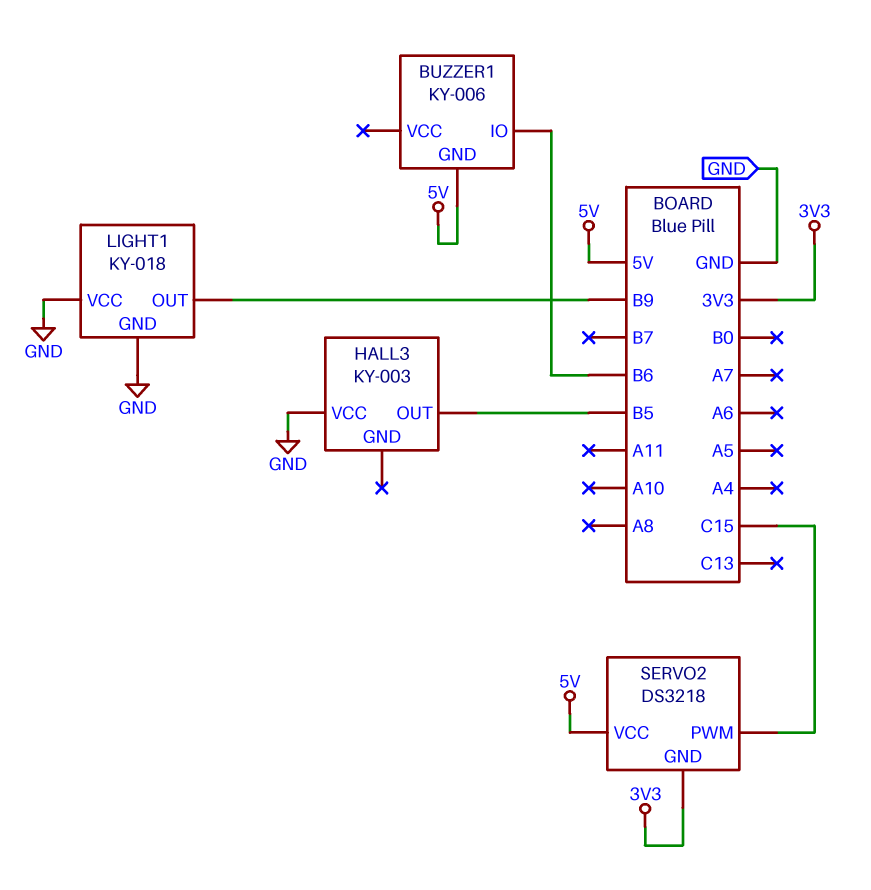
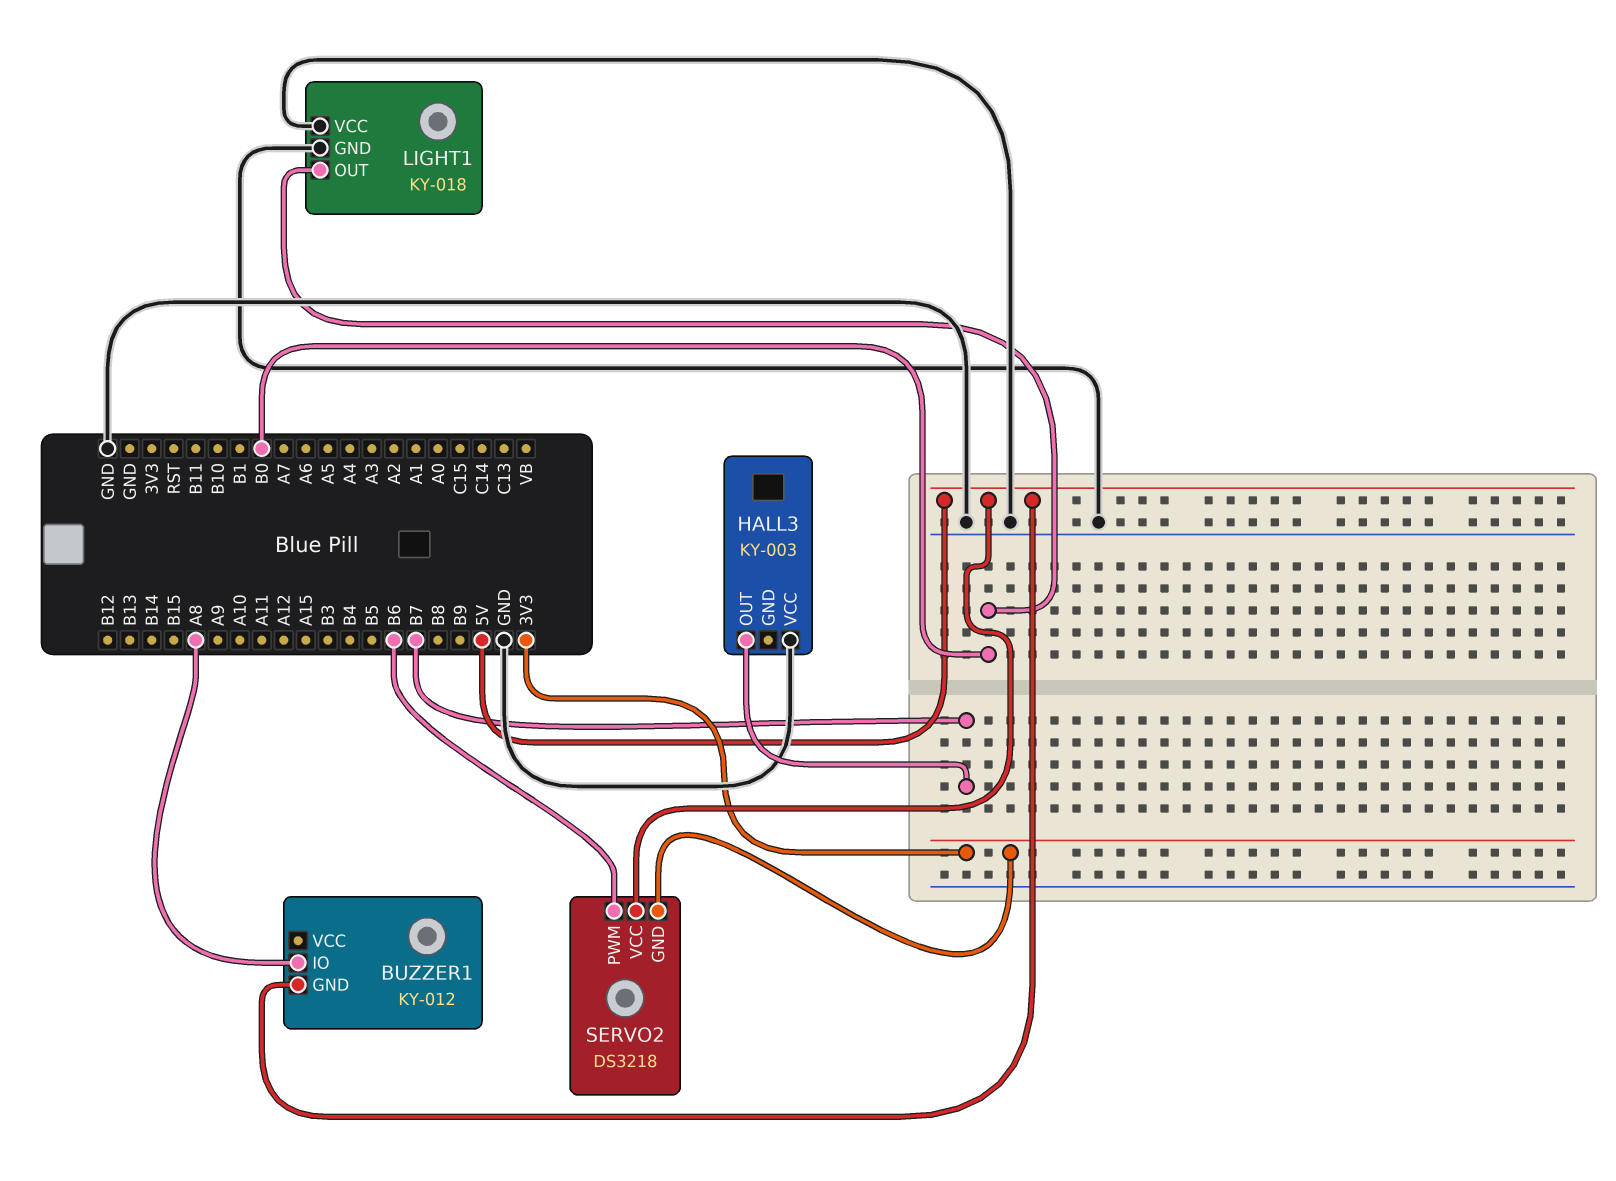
BUZZER1: KY-006 -> KY-012
BUZZER1 pin IO: B6 -> A8
HALL3 pin OUT: B5 -> B7
LIGHT1 pin OUT: B9 -> B0
SERVO2 pin PWM: C15 -> B6

